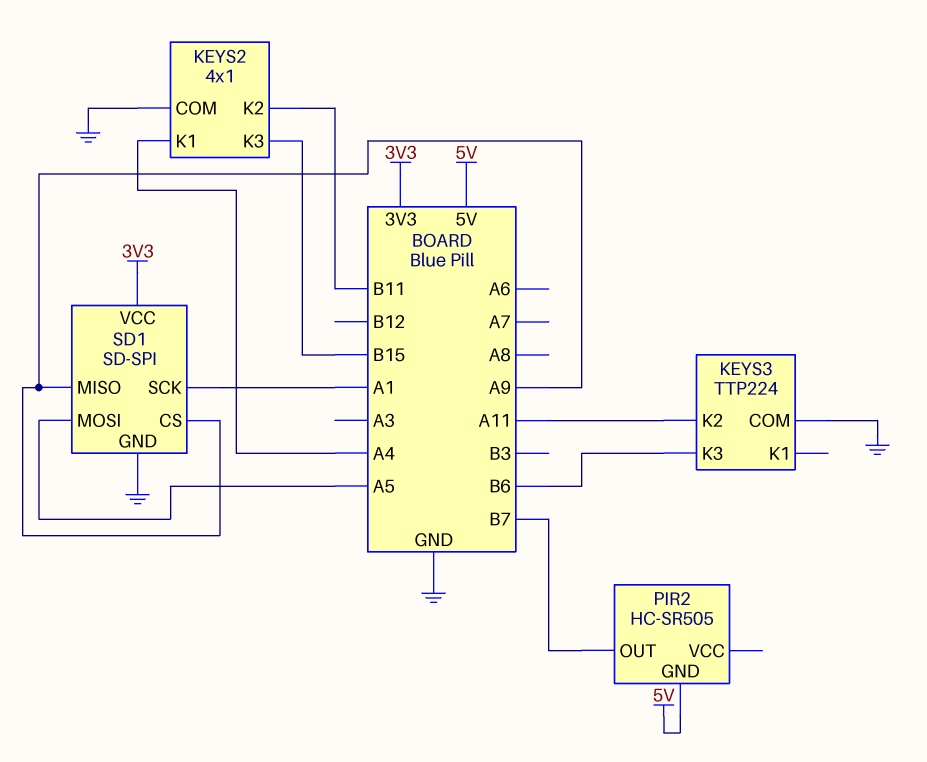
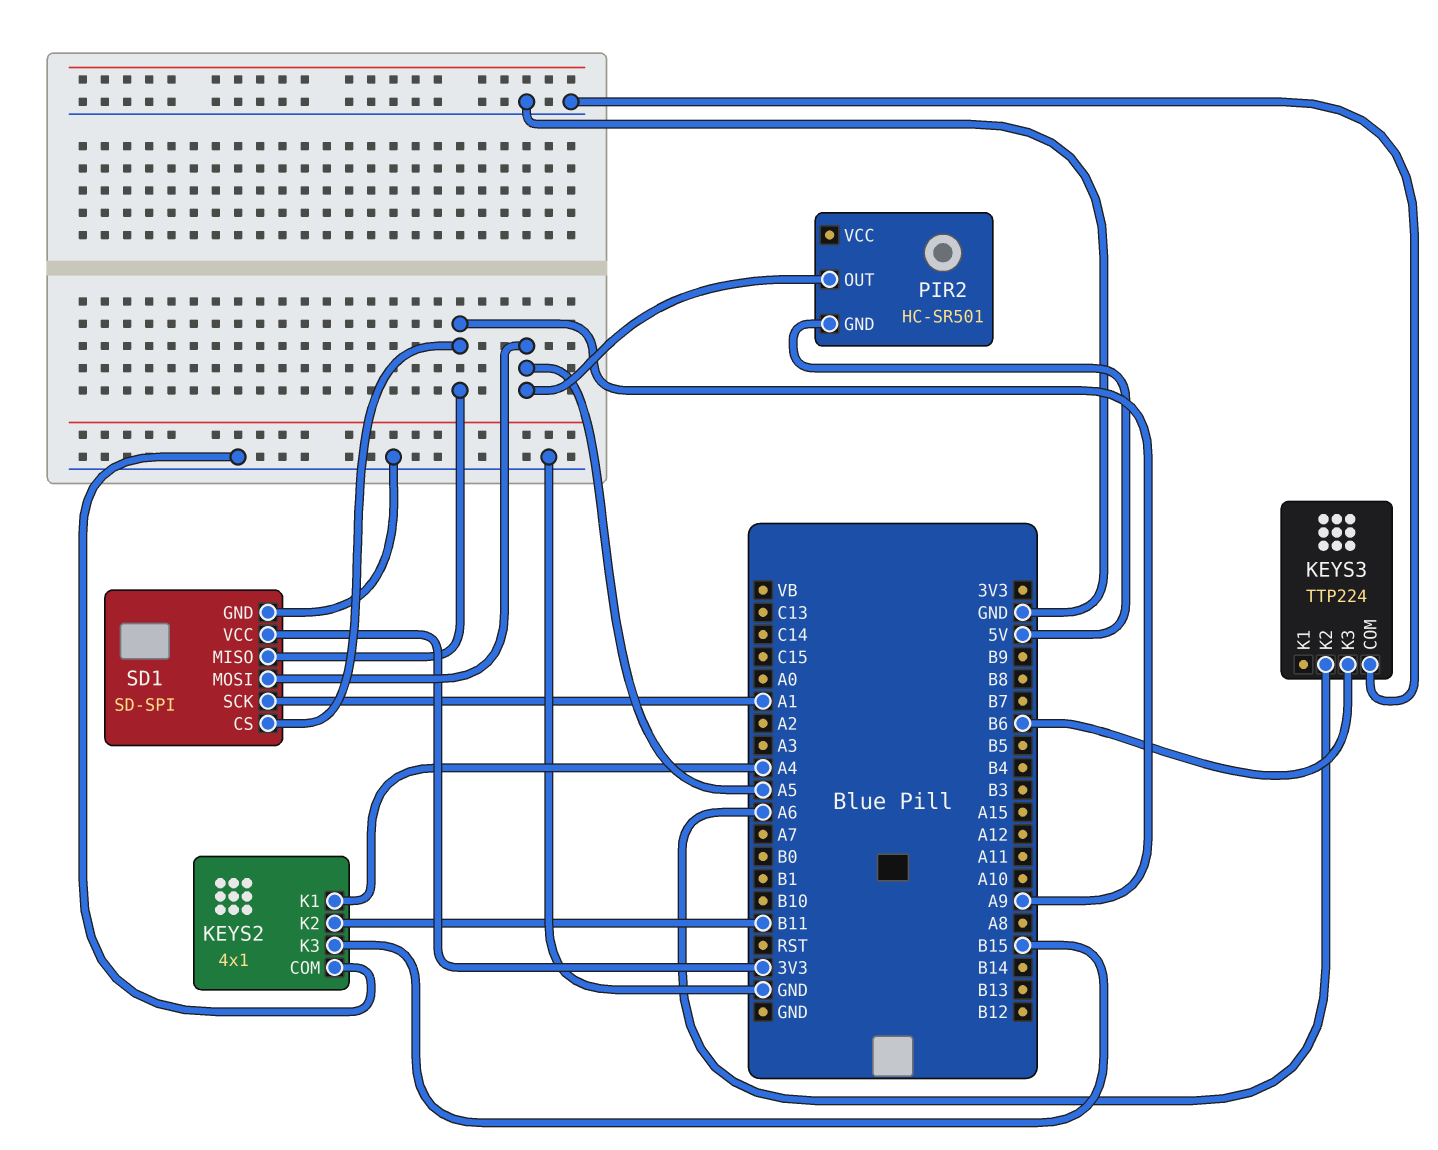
KEYS3 pin K2: A11 -> A6
PIR2: HC-SR505 -> HC-SR501
PIR2 pin OUT: B7 -> A5

